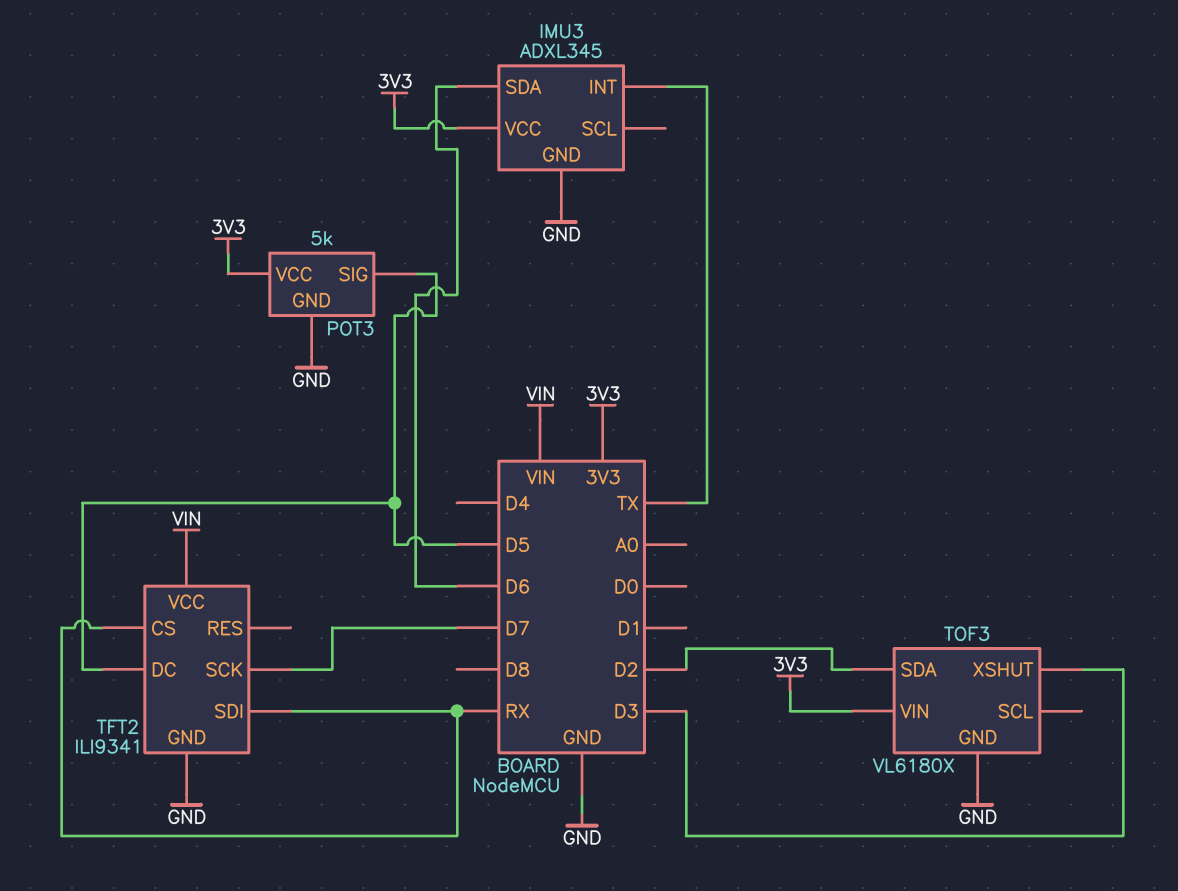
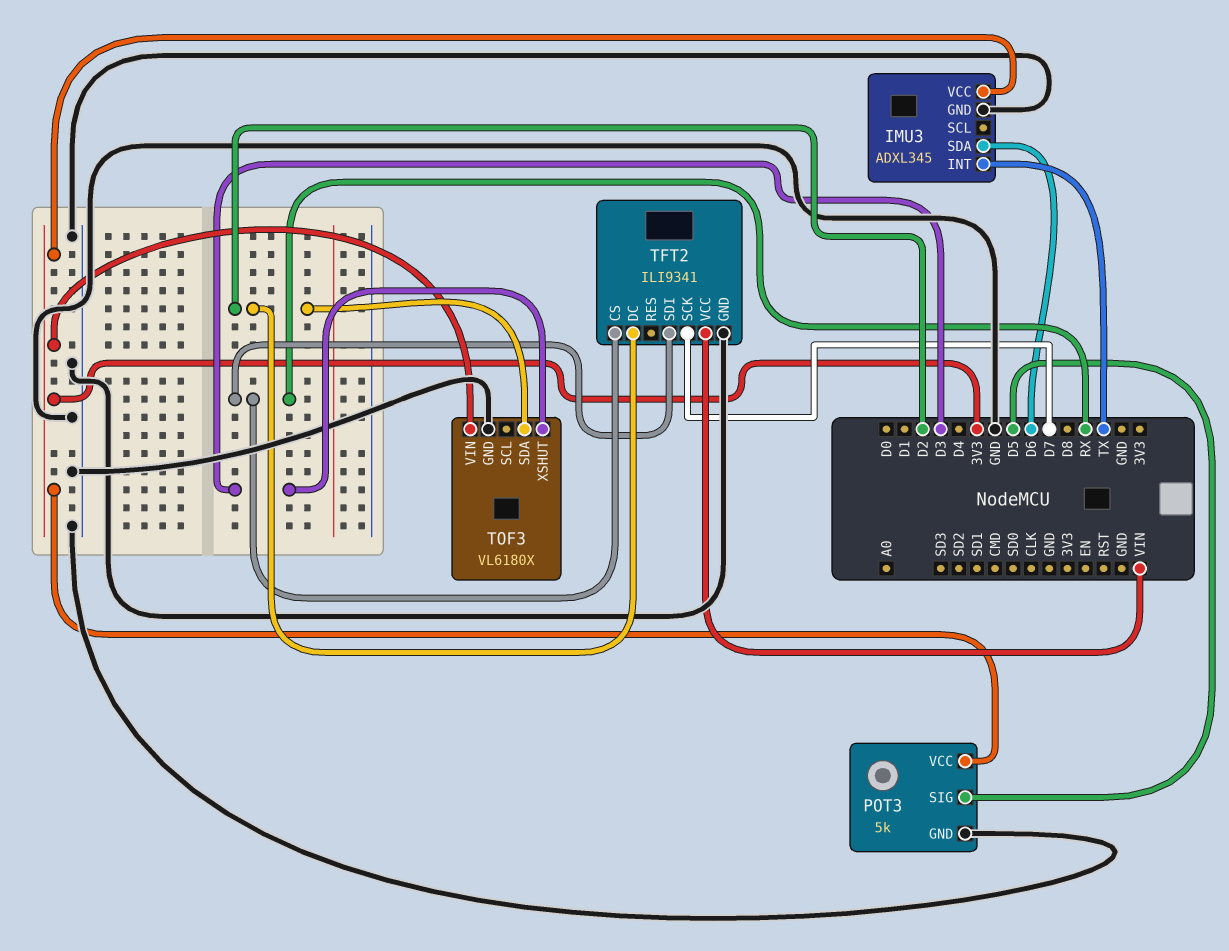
TFT2 pin DC: D5 -> D2

